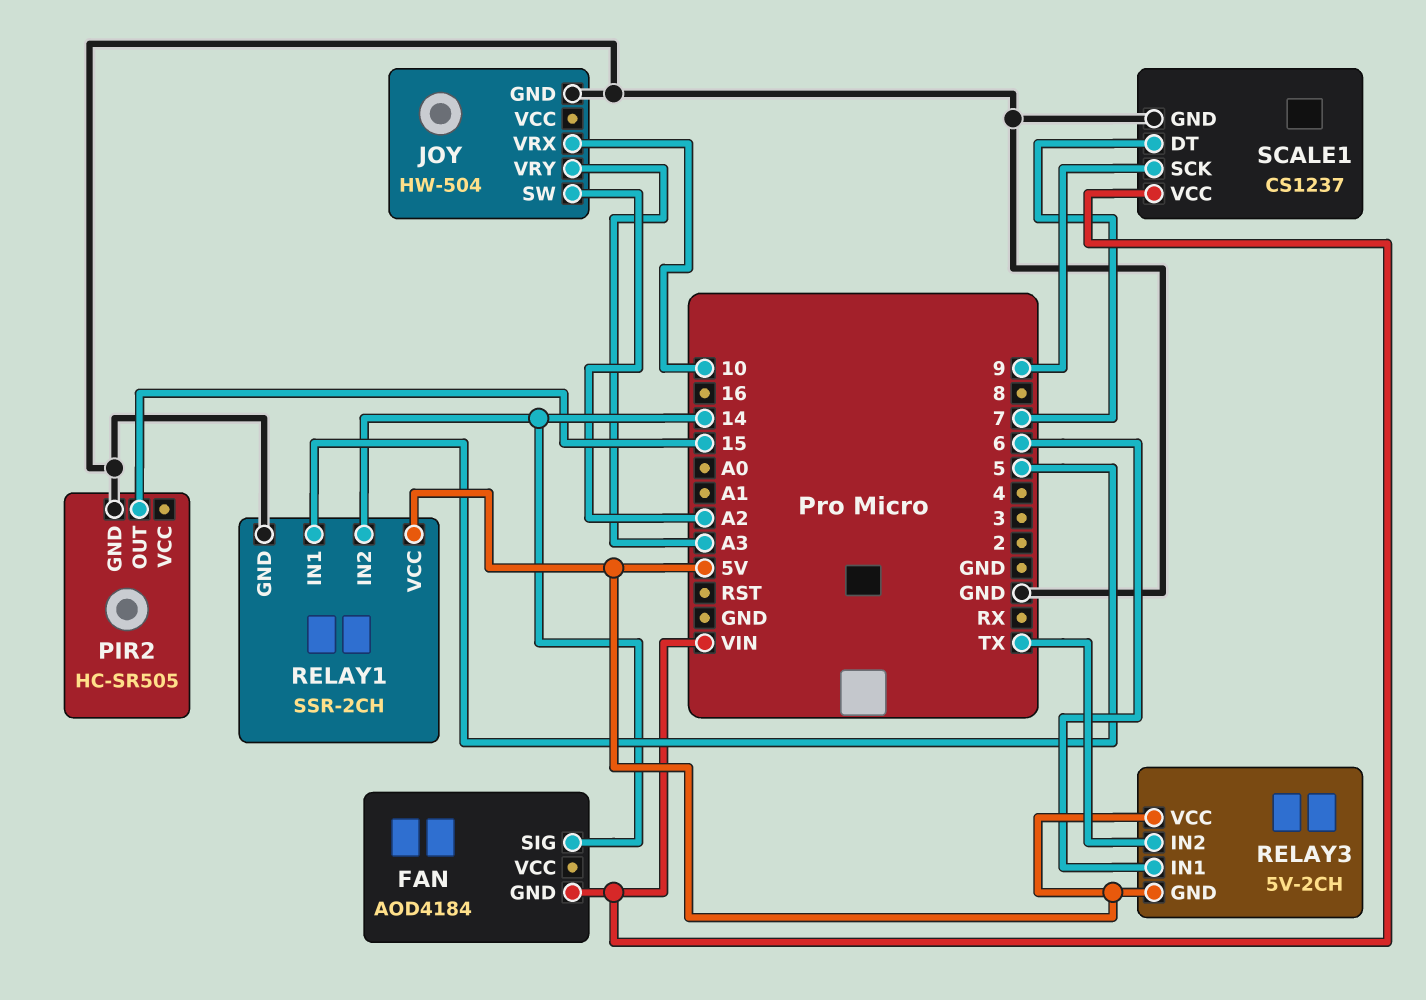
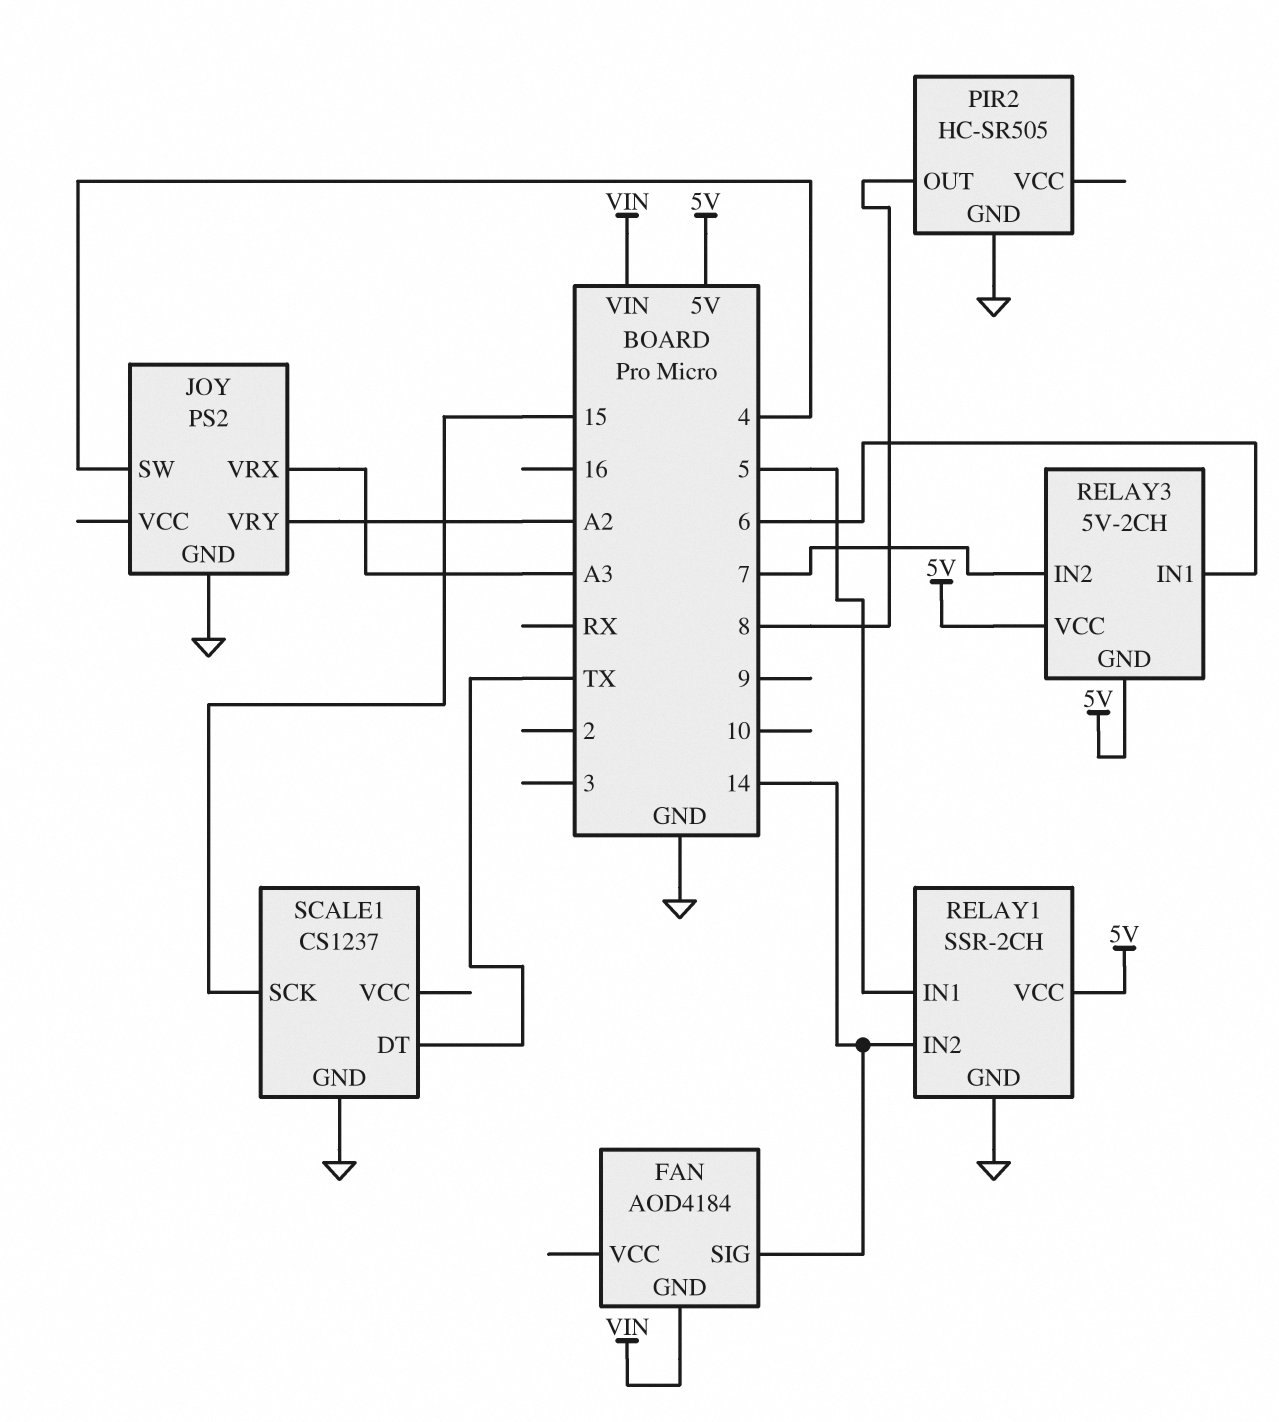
JOY: HW-504 -> PS2
JOY pin SW: A2 -> 4
JOY pin VRX: 10 -> A3
JOY pin VRY: A3 -> A2
PIR2 pin OUT: 15 -> 8
RELAY3 pin IN2: TX -> 7
SCALE1 pin DT: 7 -> TX
SCALE1 pin SCK: 9 -> 15
SCALE1 pin VCC: VIN -> none

